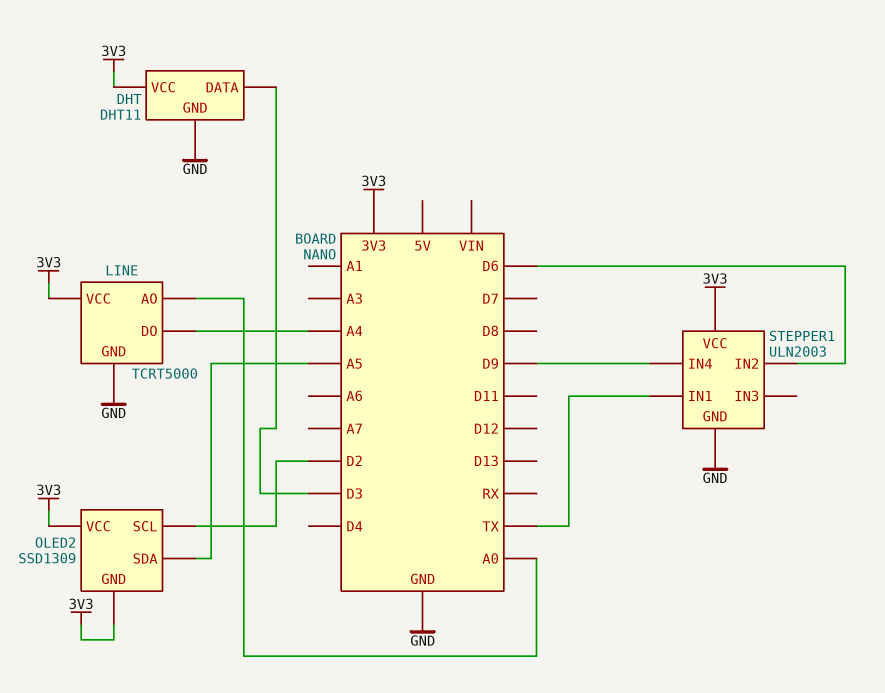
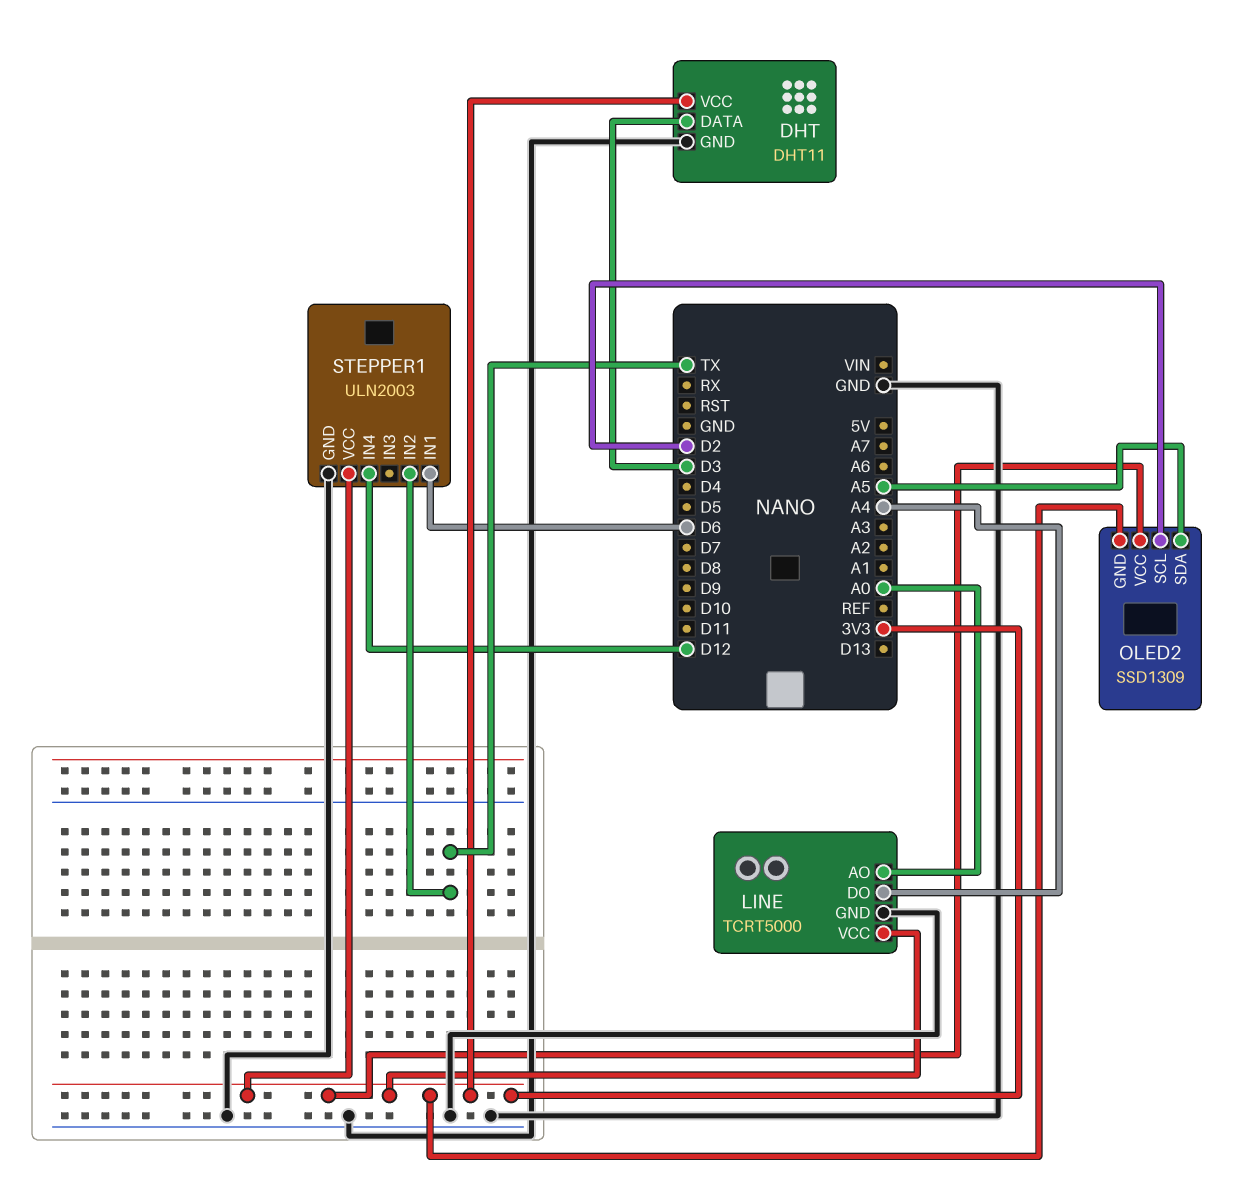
STEPPER1 pin IN1: TX -> D6
STEPPER1 pin IN2: D6 -> TX
STEPPER1 pin IN4: D9 -> D12

